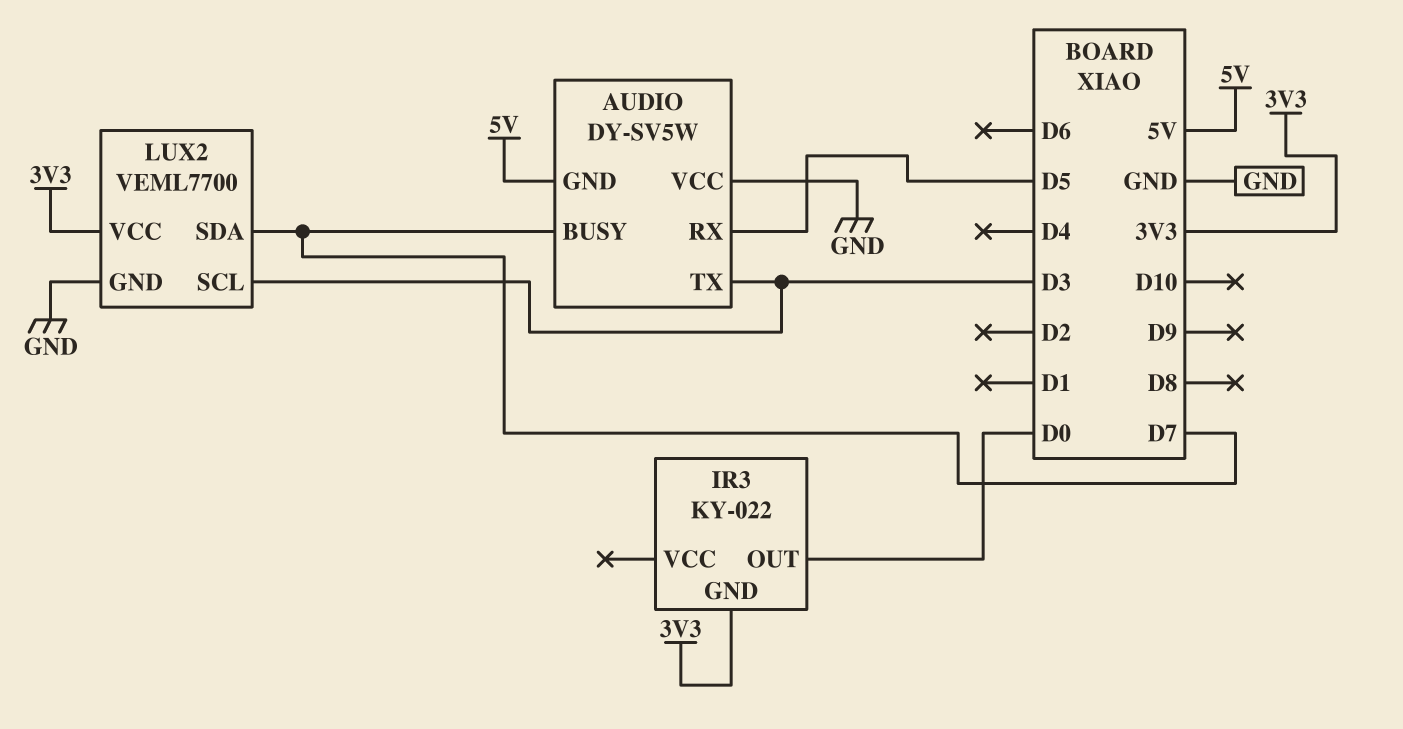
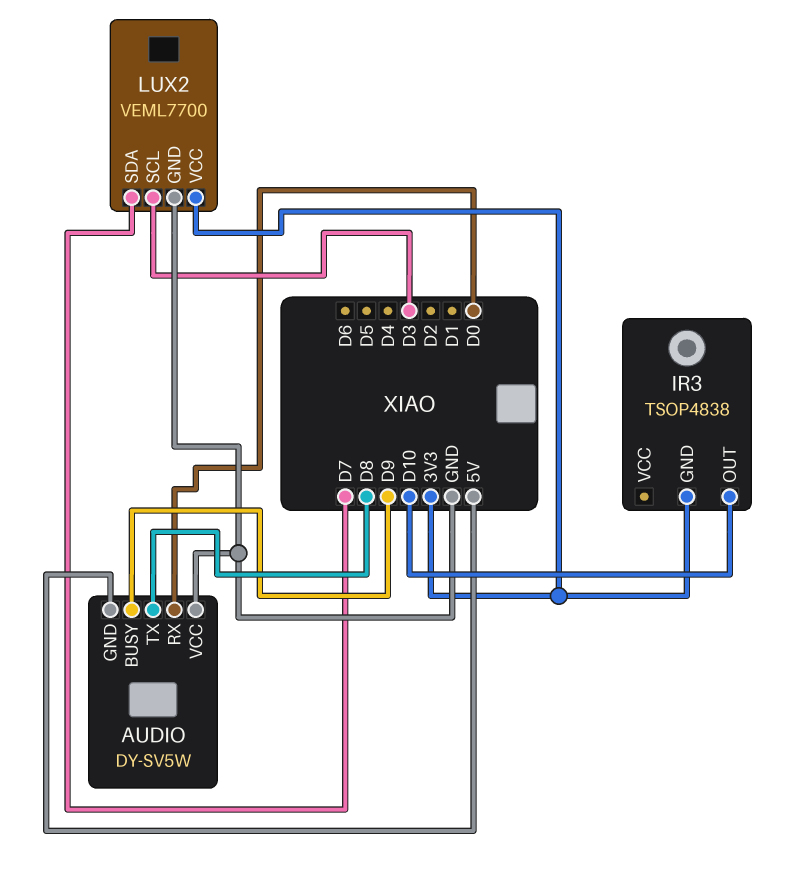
AUDIO pin BUSY: D7 -> D9
AUDIO pin RX: D5 -> D0
AUDIO pin TX: D3 -> D8
IR3: KY-022 -> TSOP4838
IR3 pin OUT: D0 -> D10

